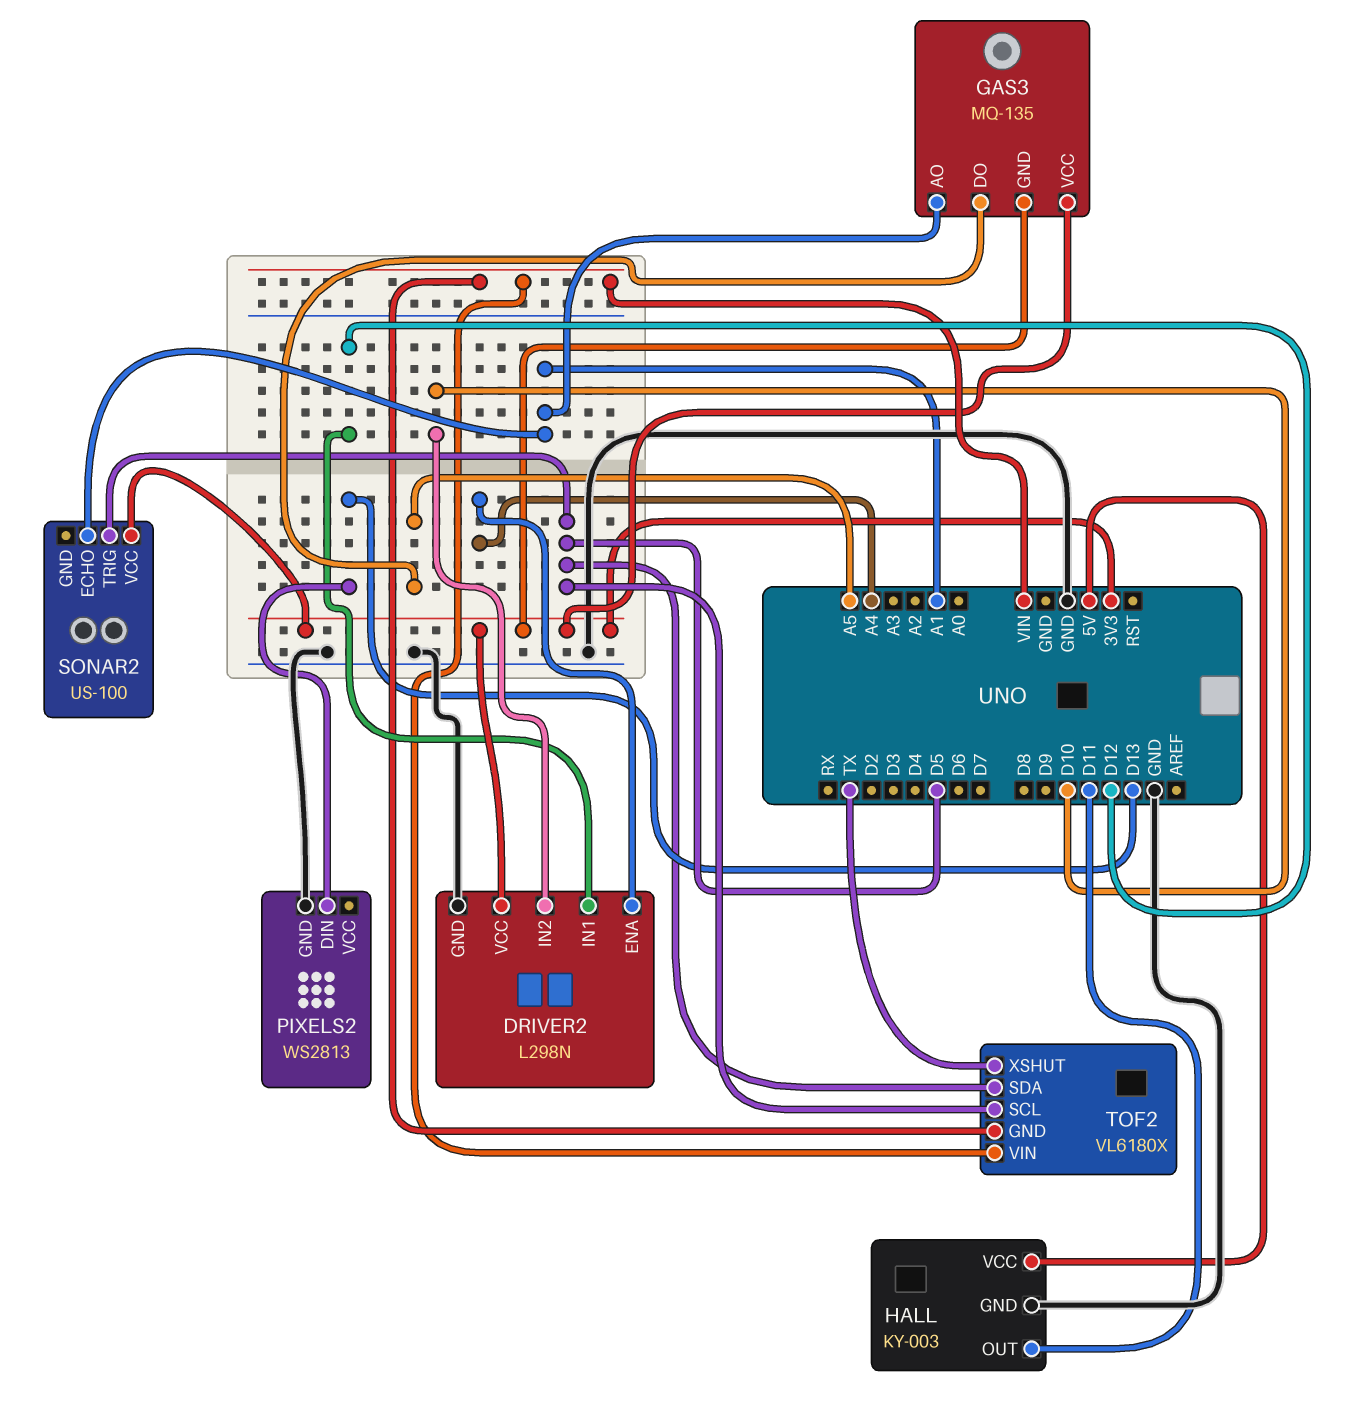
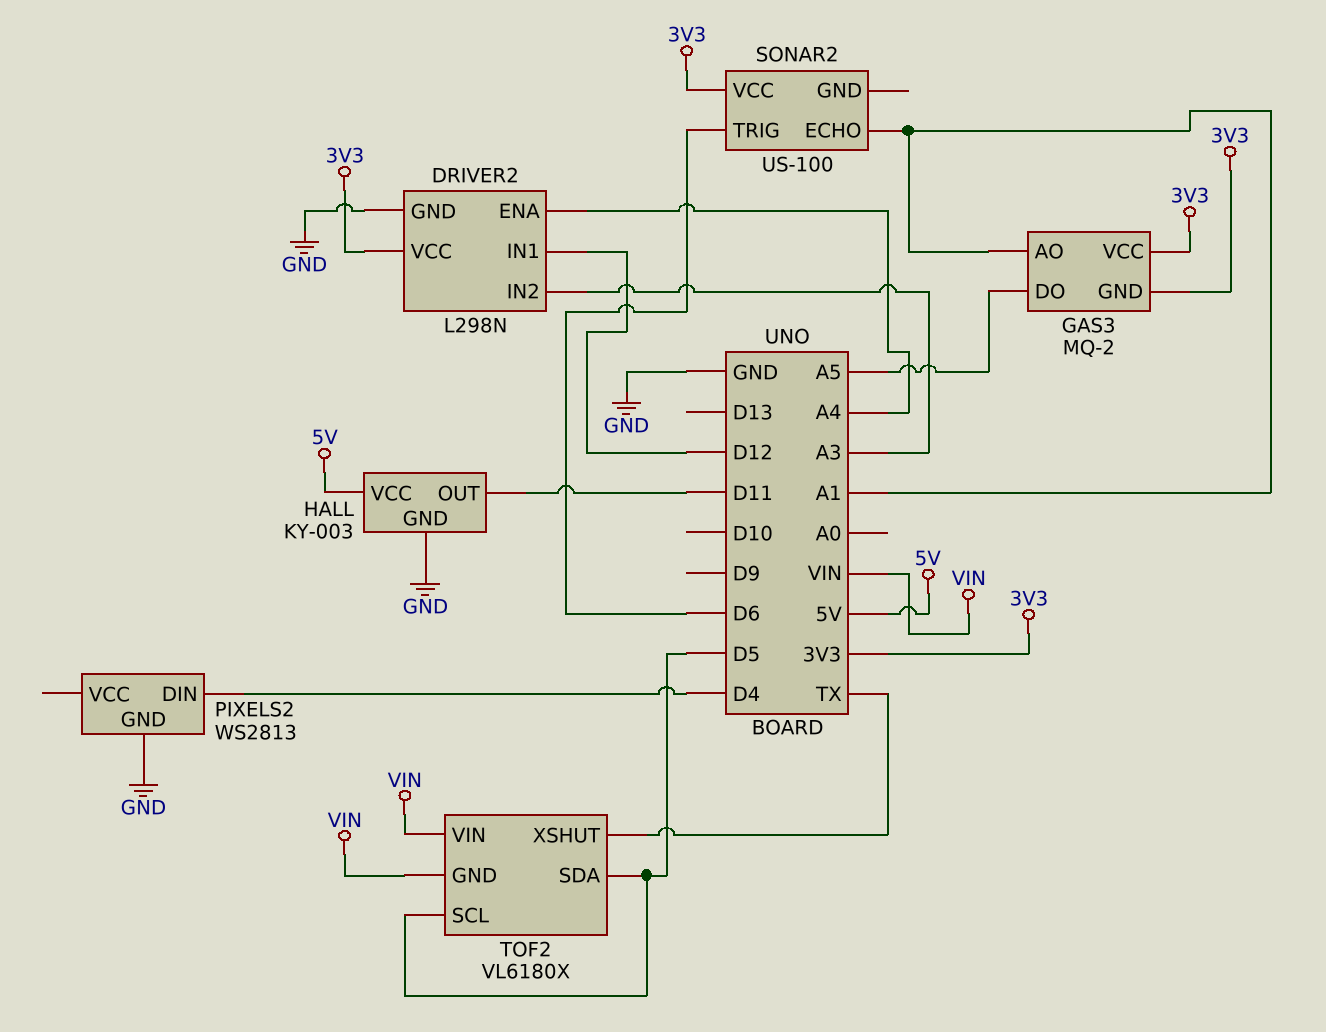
DRIVER2 pin IN2: D10 -> A3
GAS3: MQ-135 -> MQ-2
PIXELS2 pin DIN: D13 -> D4
SONAR2 pin TRIG: D5 -> D6

